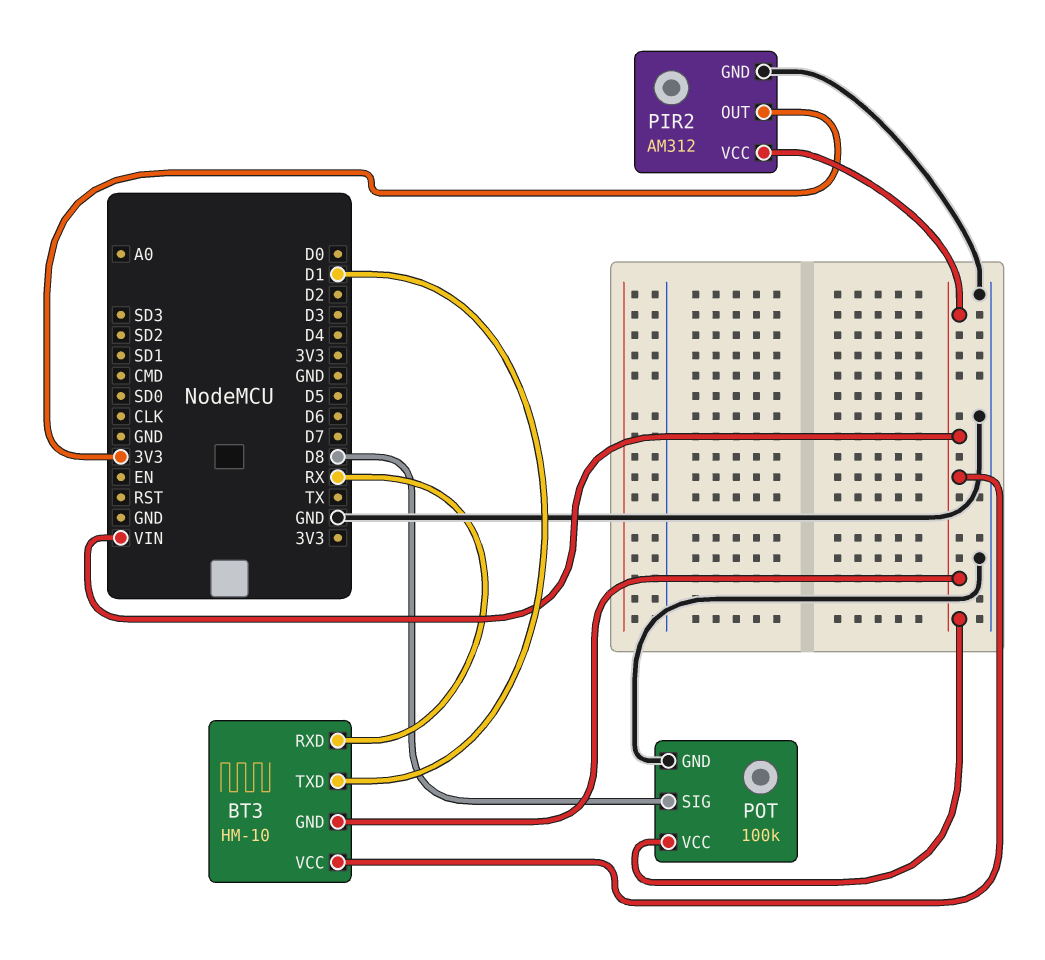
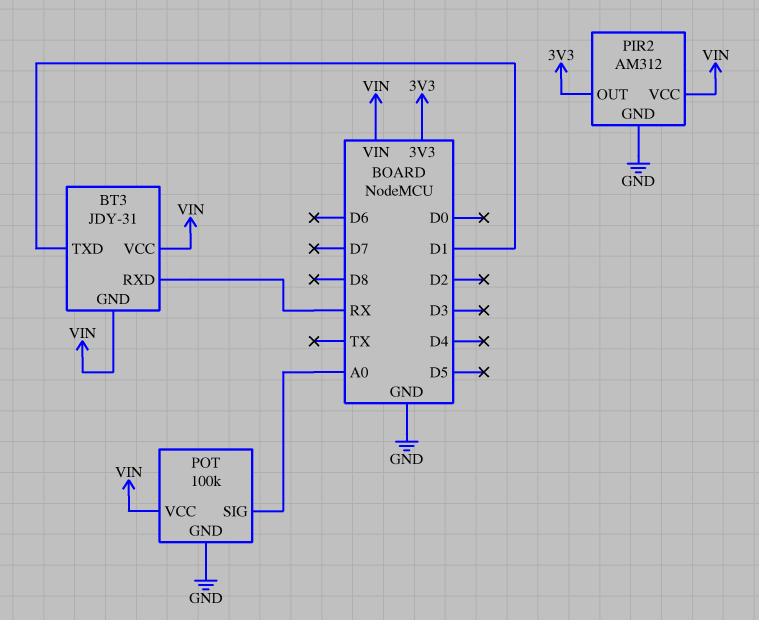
BT3: HM-10 -> JDY-31
POT pin SIG: D8 -> A0

